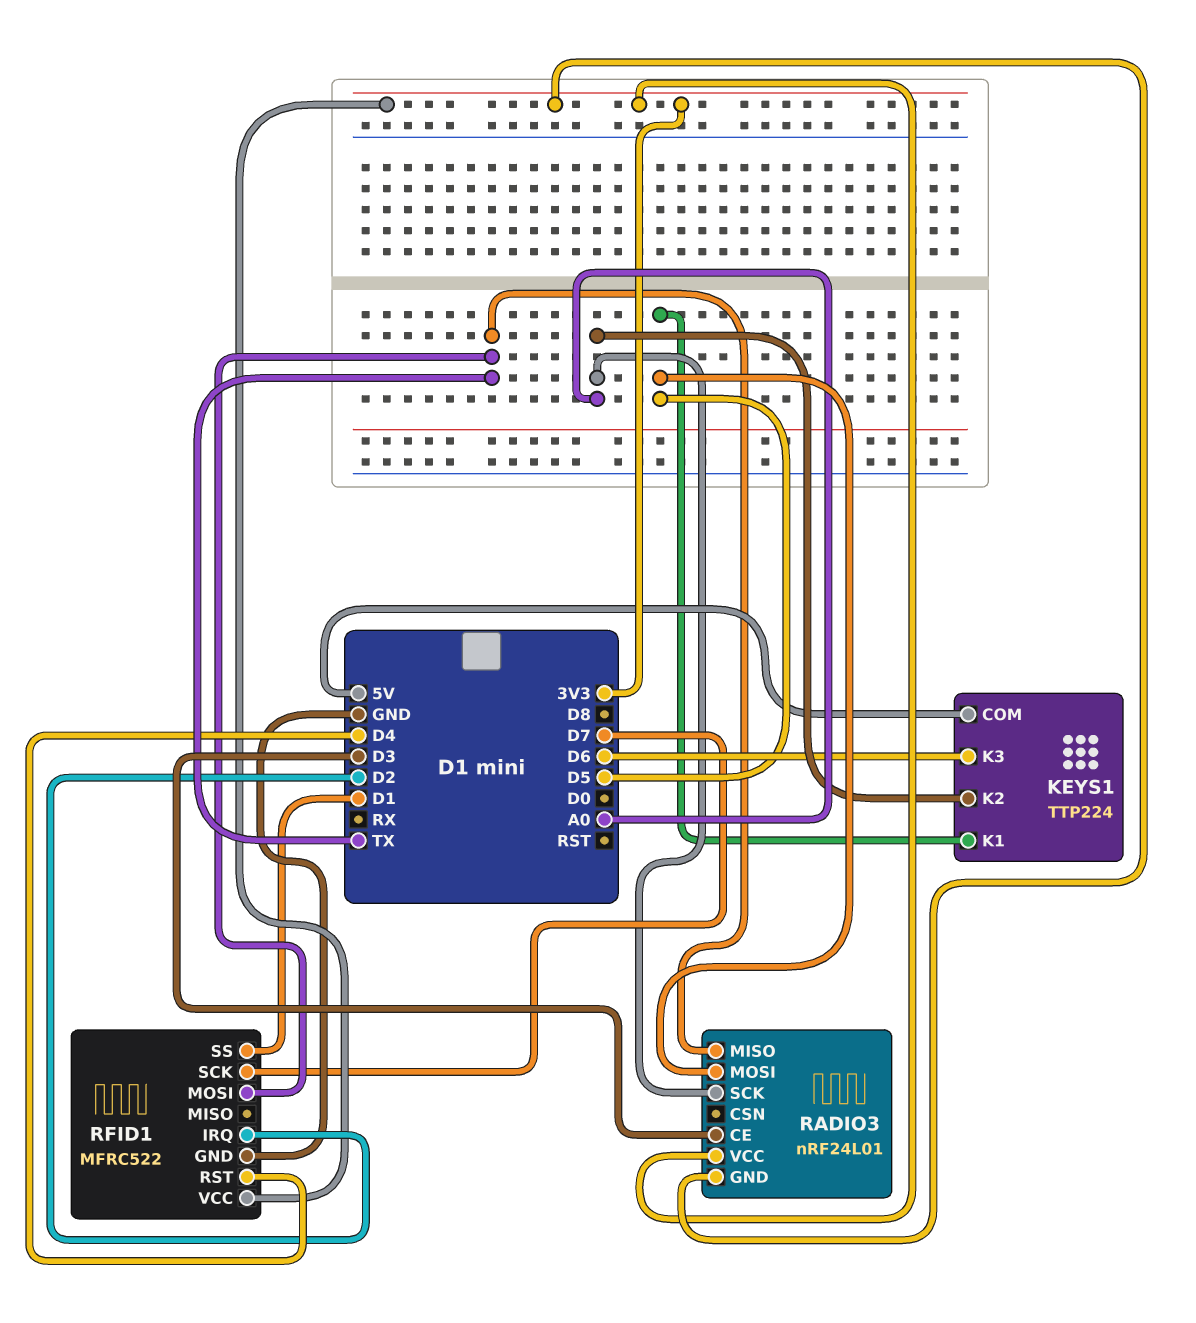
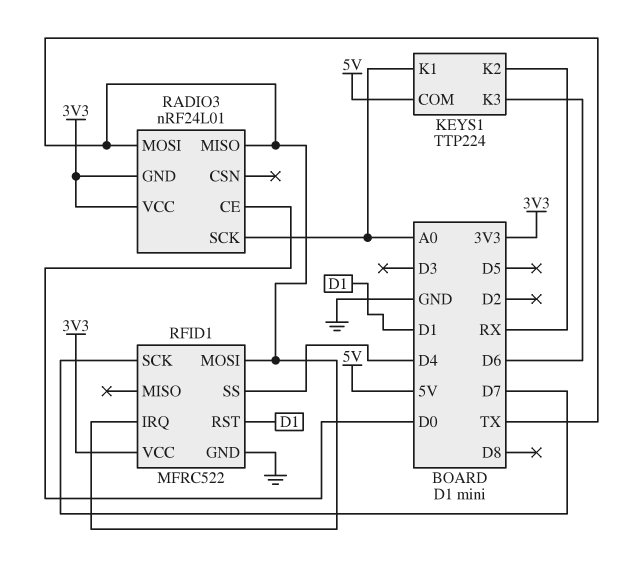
KEYS1 pin K1: D5 -> A0
KEYS1 pin K2: A0 -> RX
RADIO3 pin CE: D3 -> D0
RADIO3 pin MOSI: D5 -> TX
RFID1 pin IRQ: D2 -> TX
RFID1 pin RST: D4 -> D1
RFID1 pin SS: D1 -> D4

